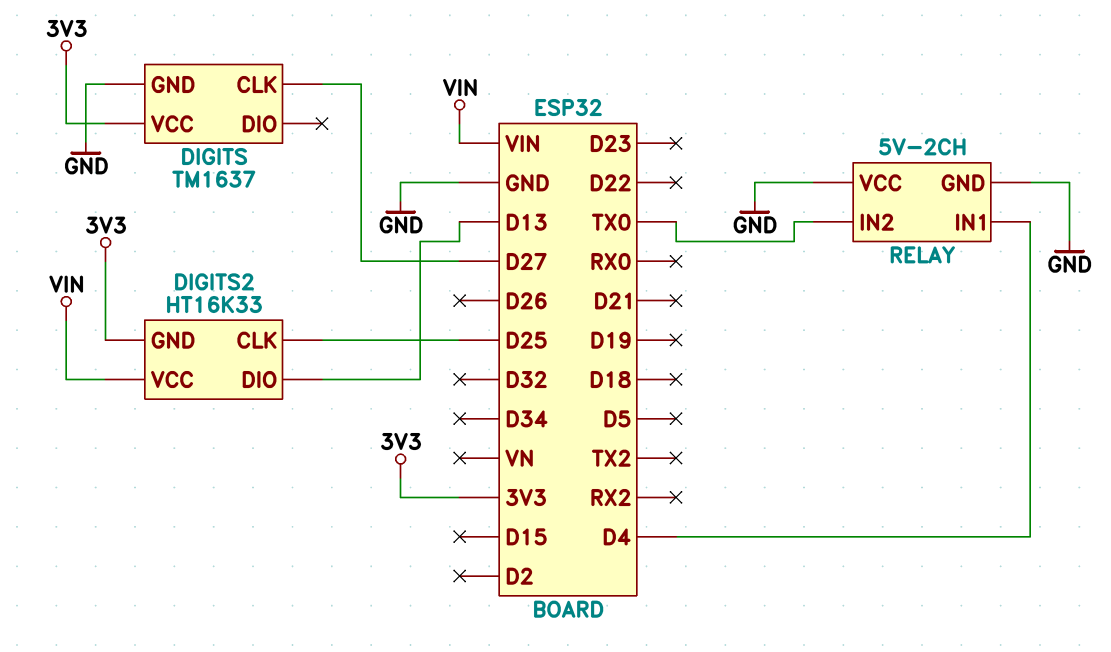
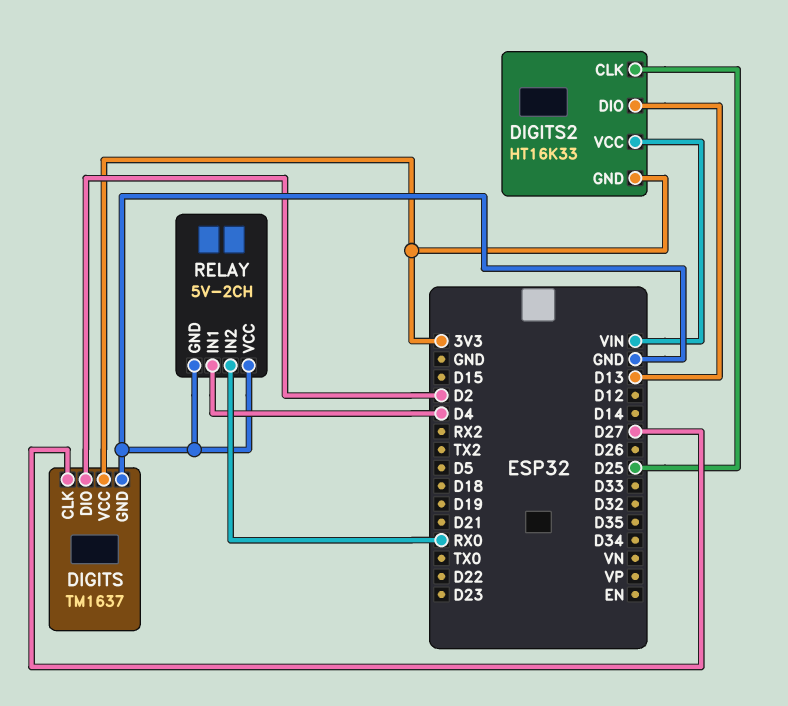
DIGITS pin DIO: none -> D2
RELAY pin IN2: TX0 -> RX0

